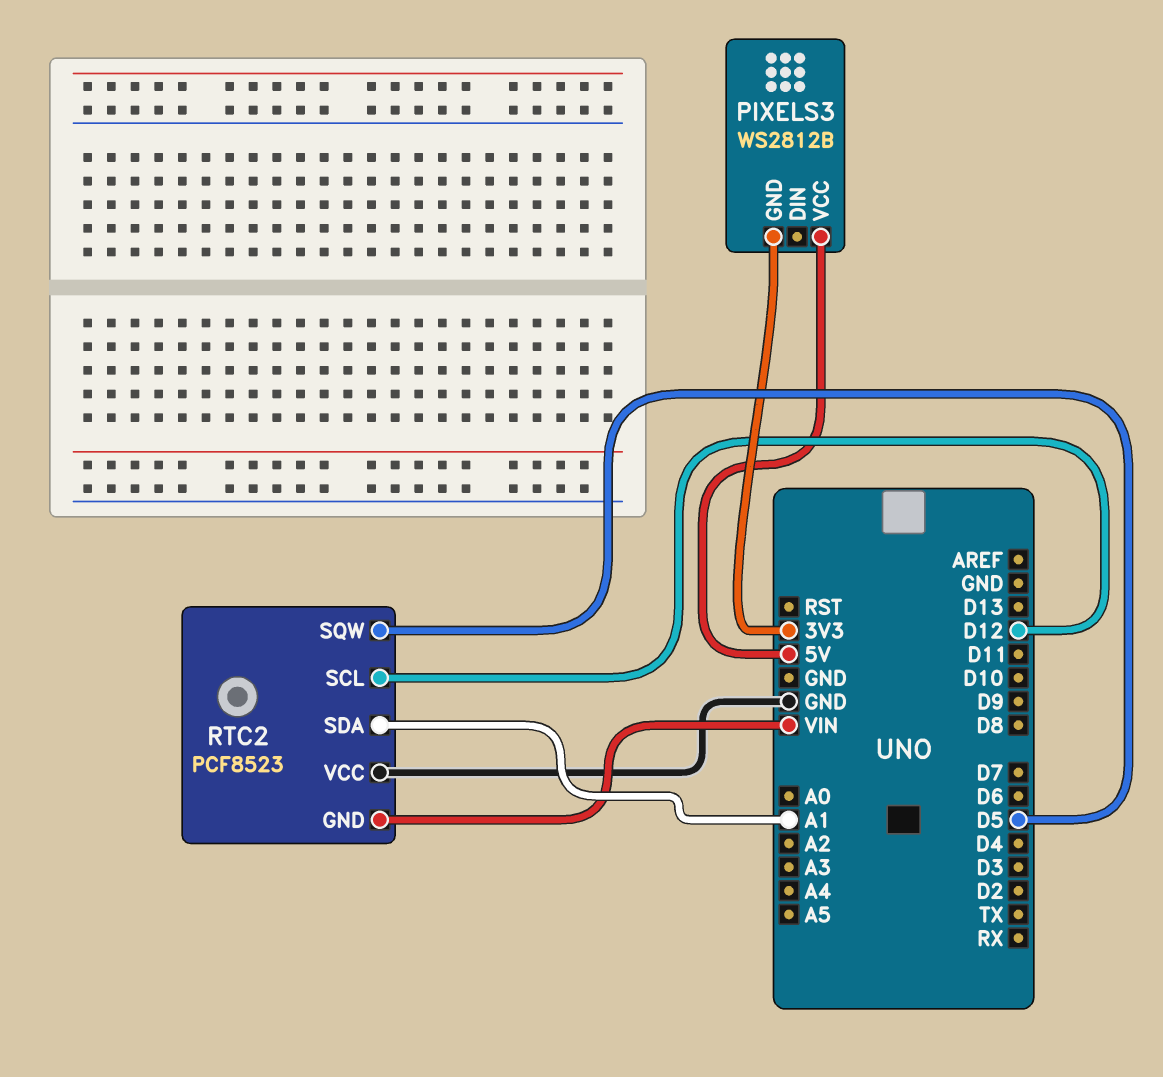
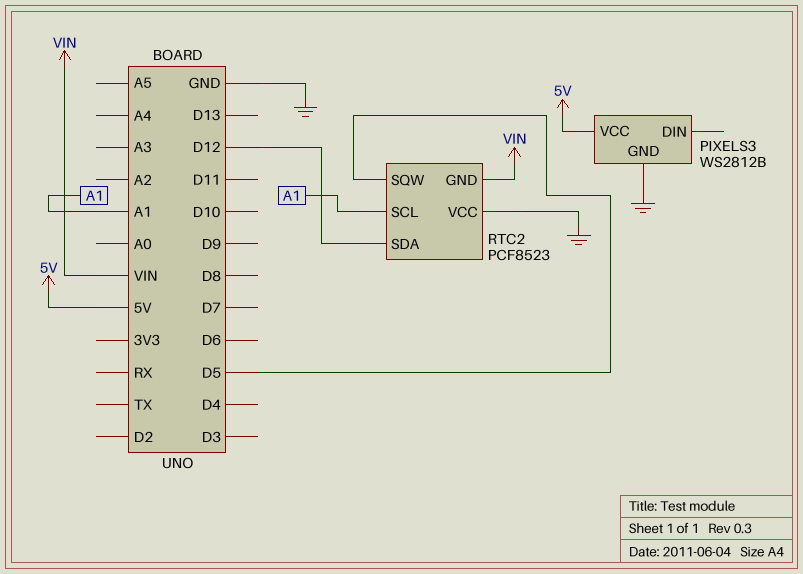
PIXELS3 pin GND: 3V3 -> GND
RTC2 pin SCL: D12 -> A1
RTC2 pin SDA: A1 -> D12

